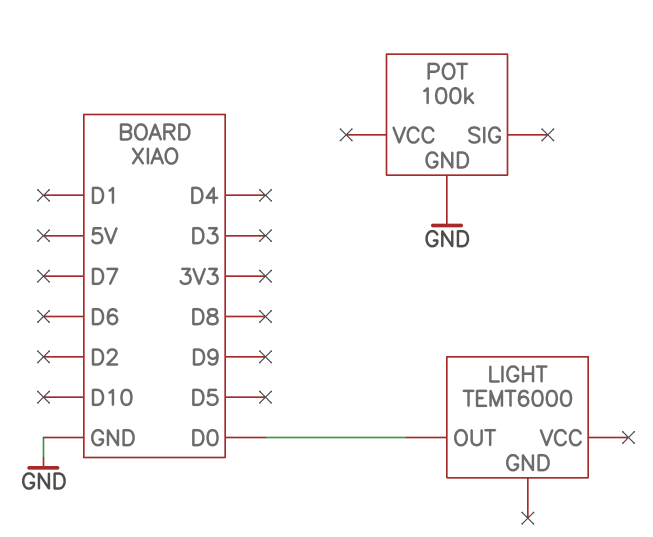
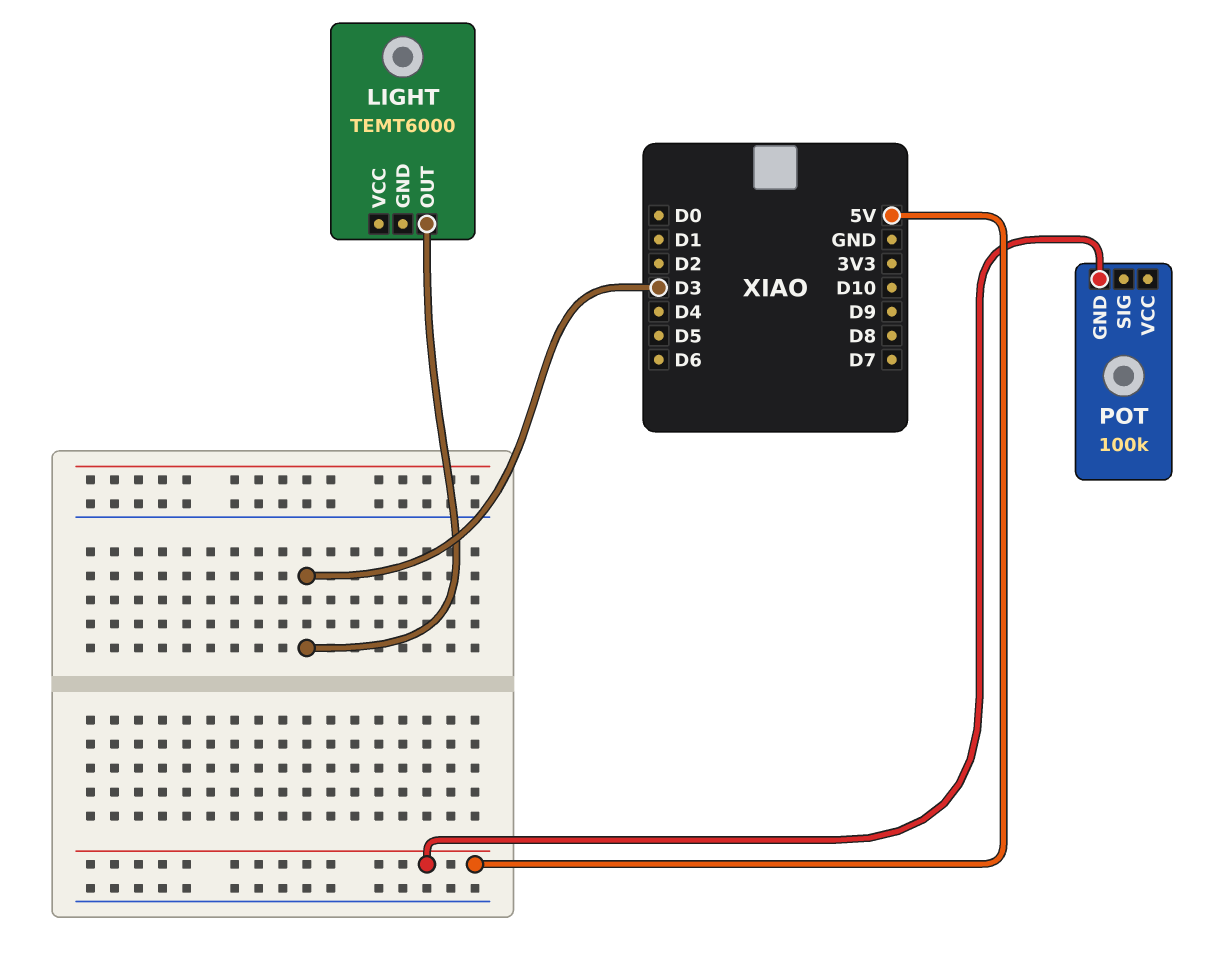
LIGHT pin OUT: D0 -> D3
POT pin GND: GND -> 5V

